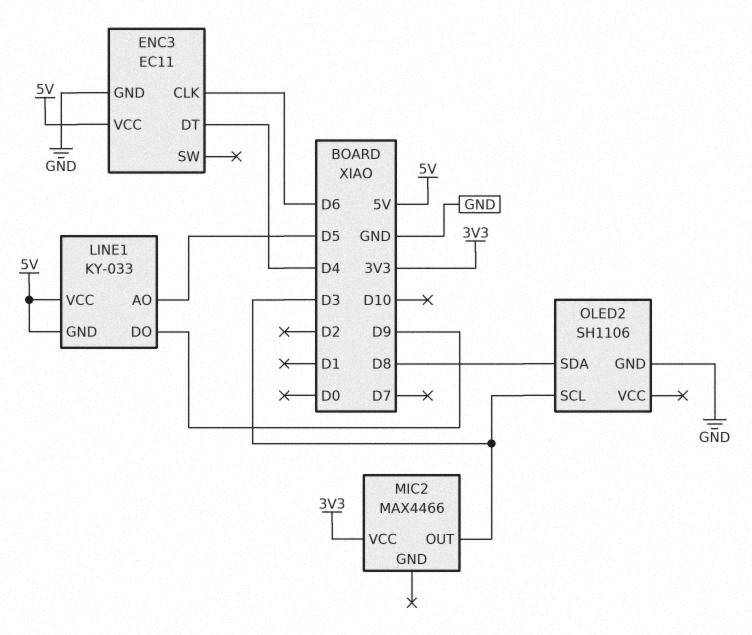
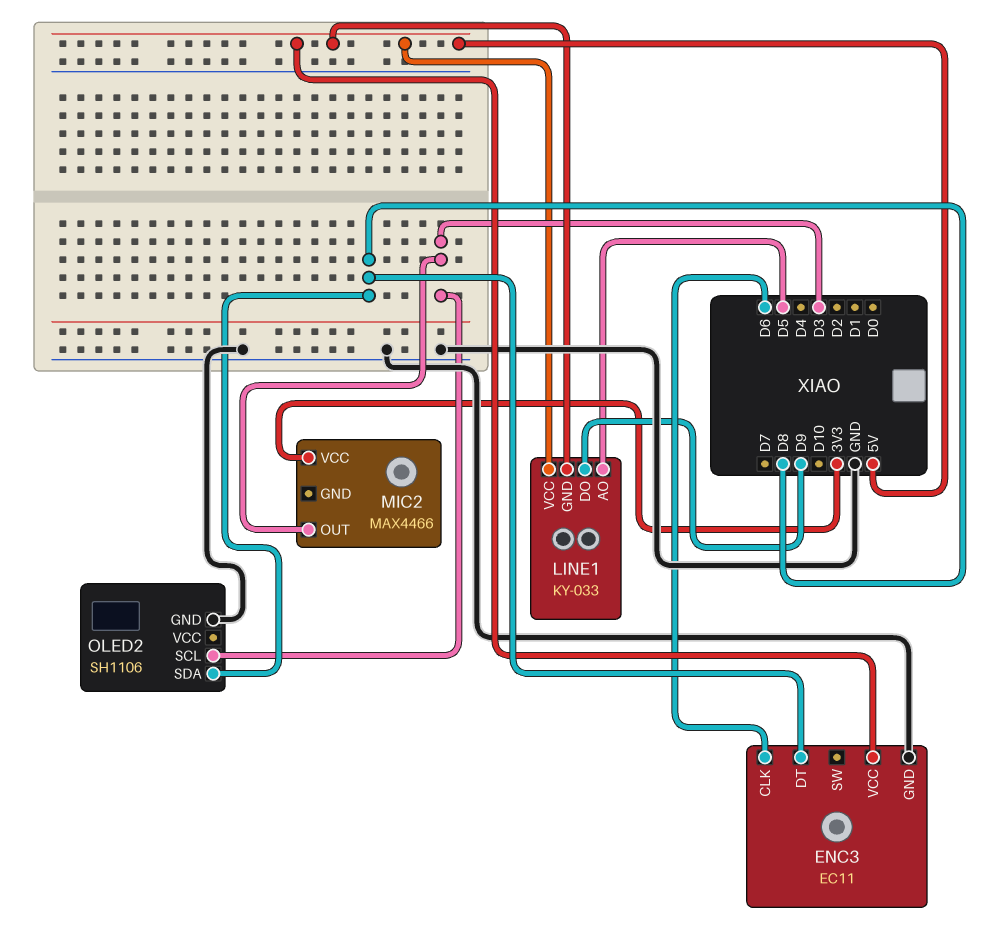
ENC3 pin DT: D4 -> D8

